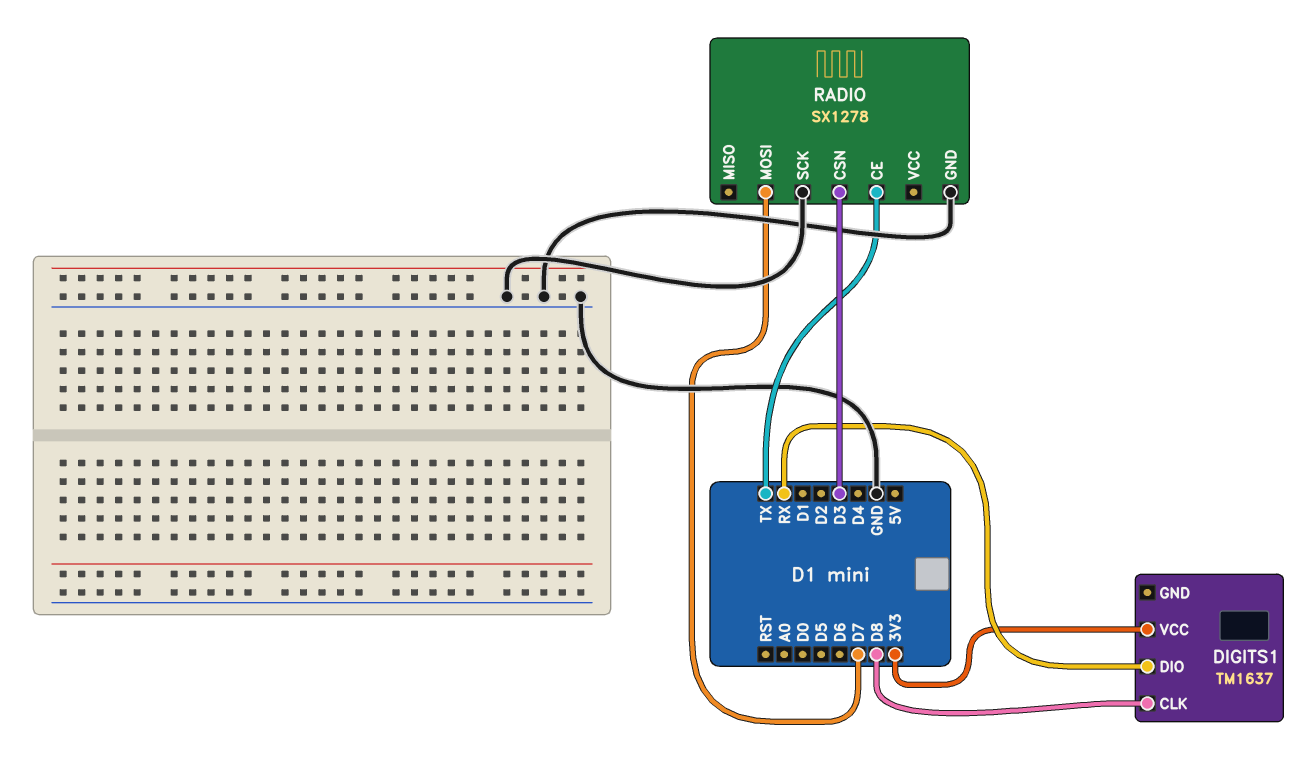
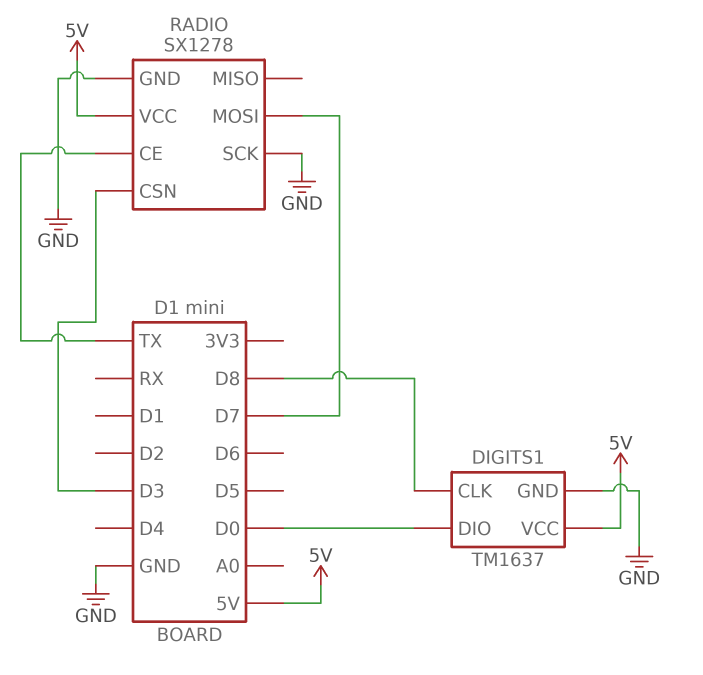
DIGITS1 pin DIO: RX -> D0
DIGITS1 pin GND: none -> GND
DIGITS1 pin VCC: 3V3 -> 5V
RADIO pin VCC: none -> 5V

